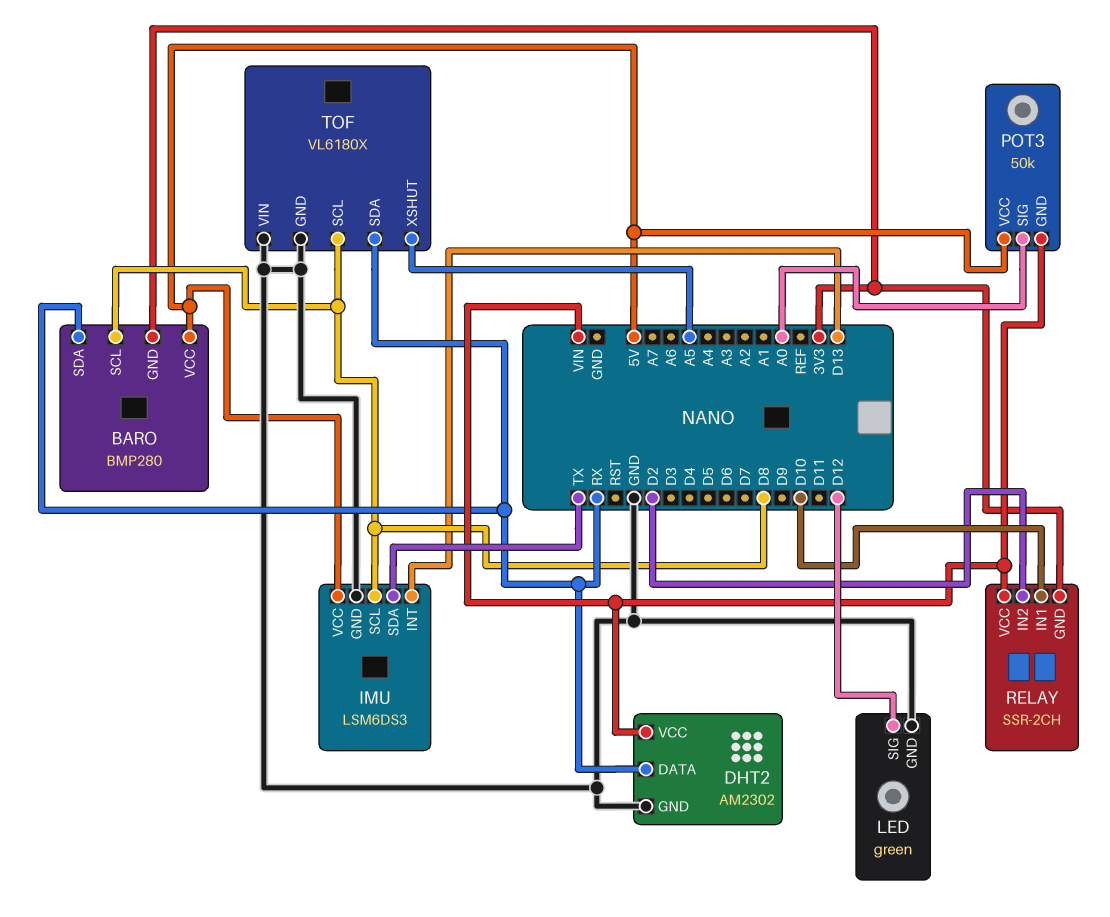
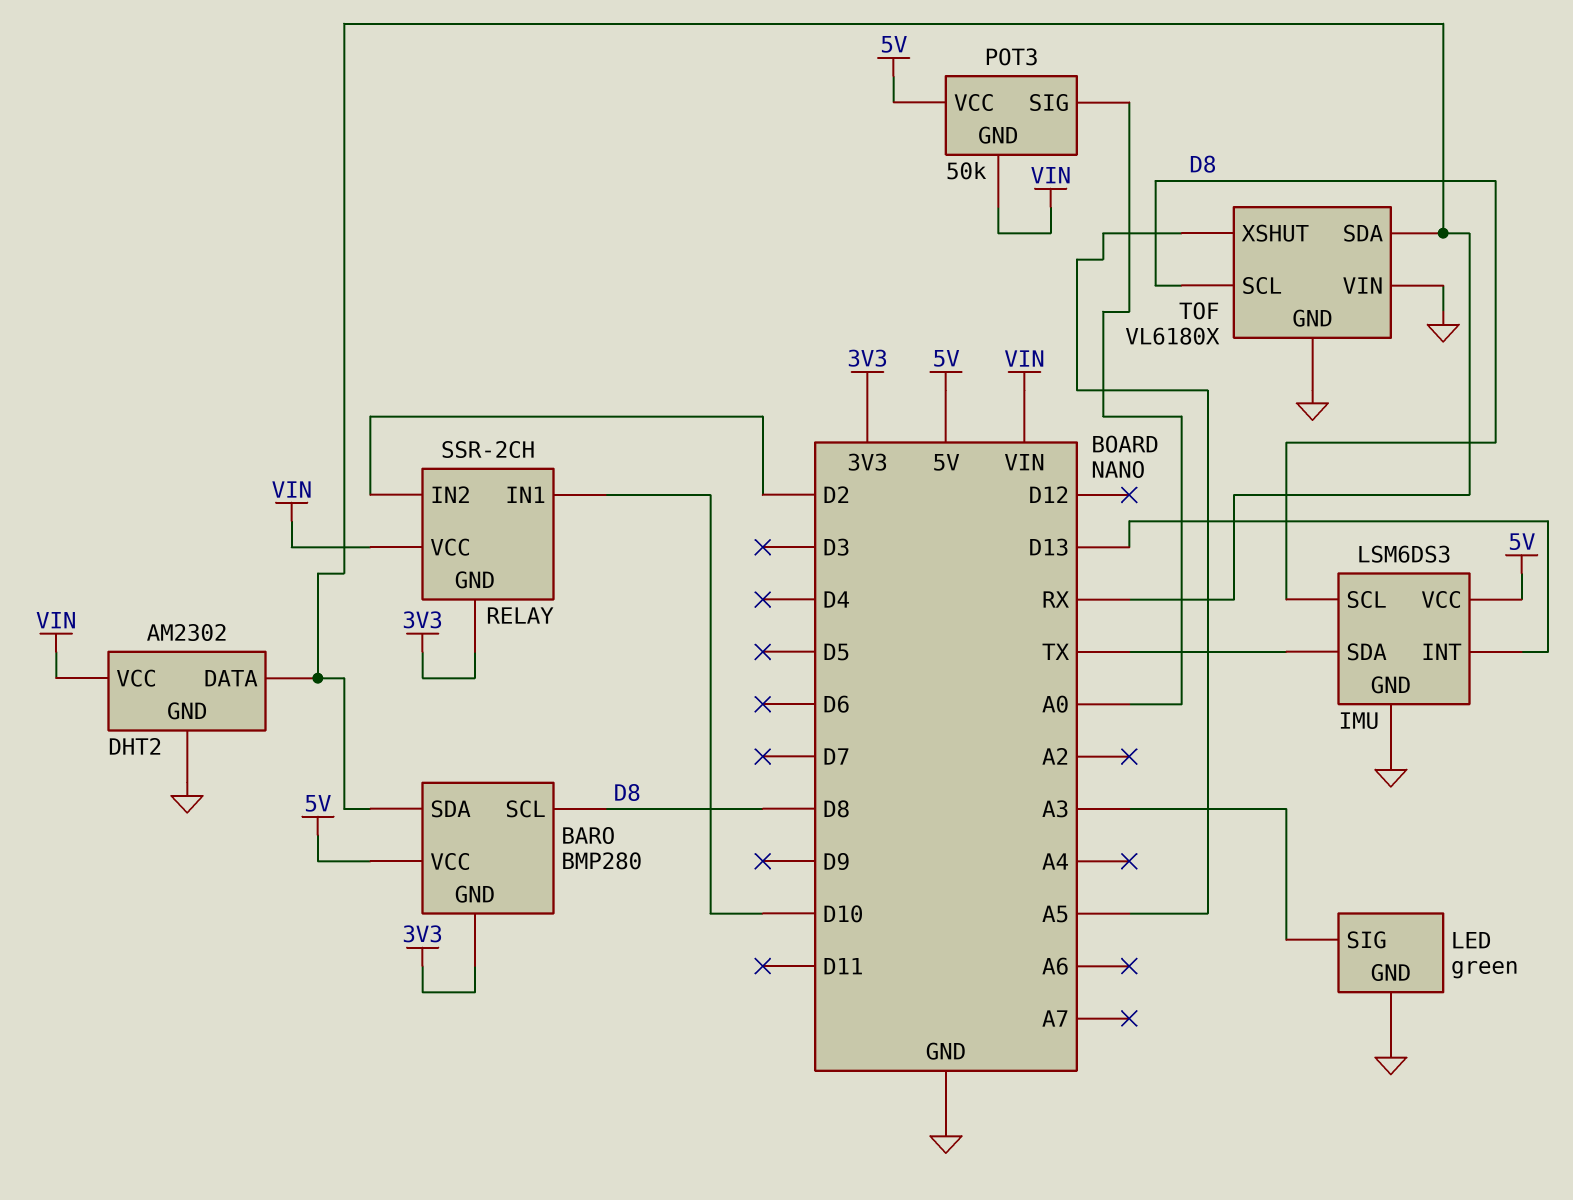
LED pin SIG: D12 -> A3

